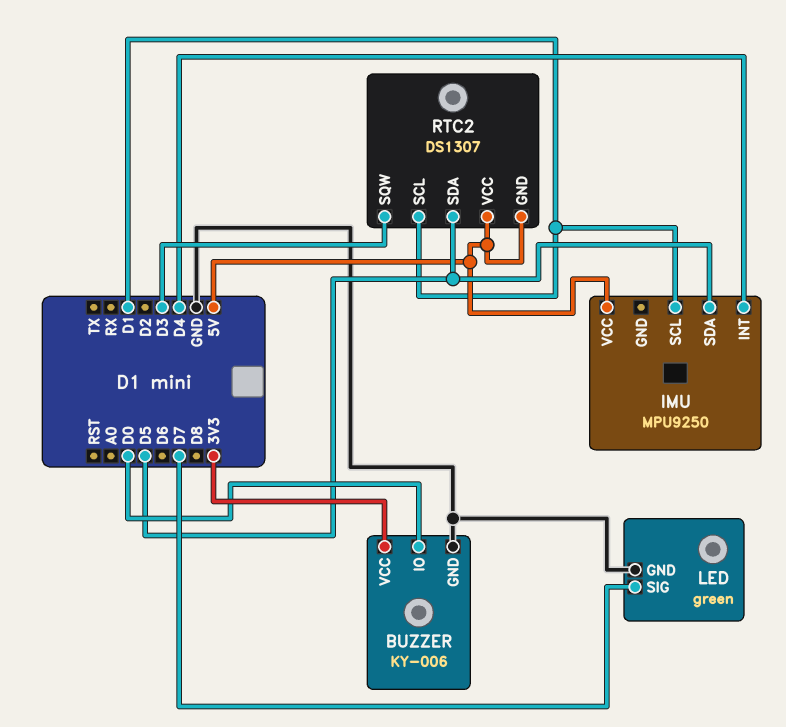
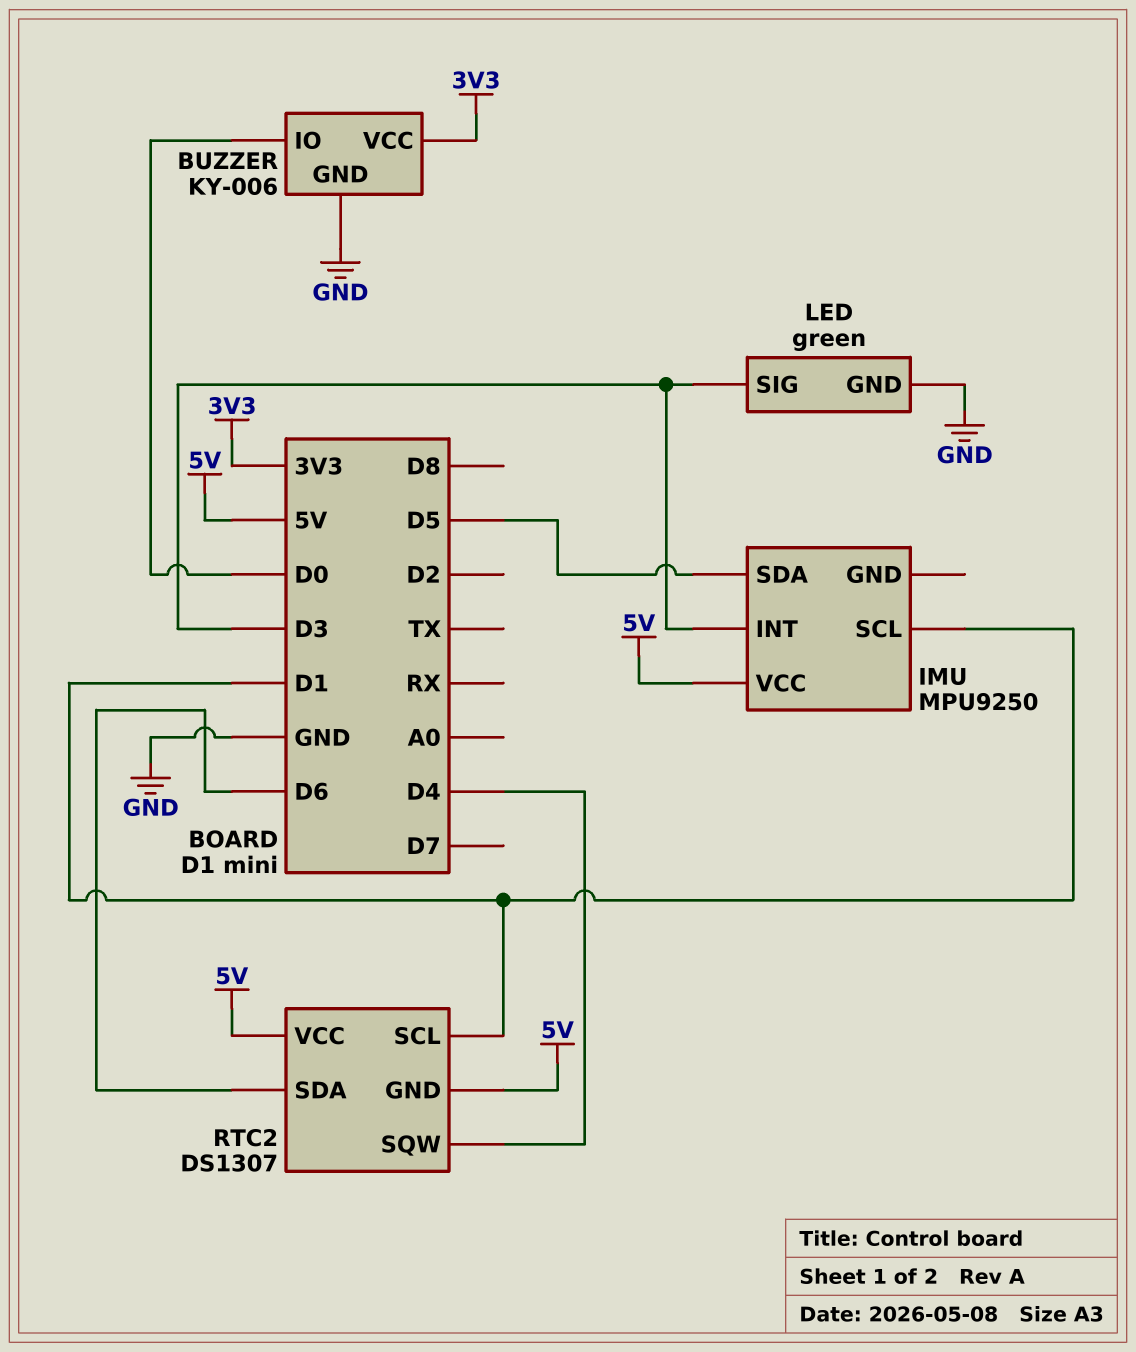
IMU pin INT: D4 -> D3
LED pin SIG: D7 -> D3
RTC2 pin SDA: D5 -> D6
RTC2 pin SQW: D3 -> D4

